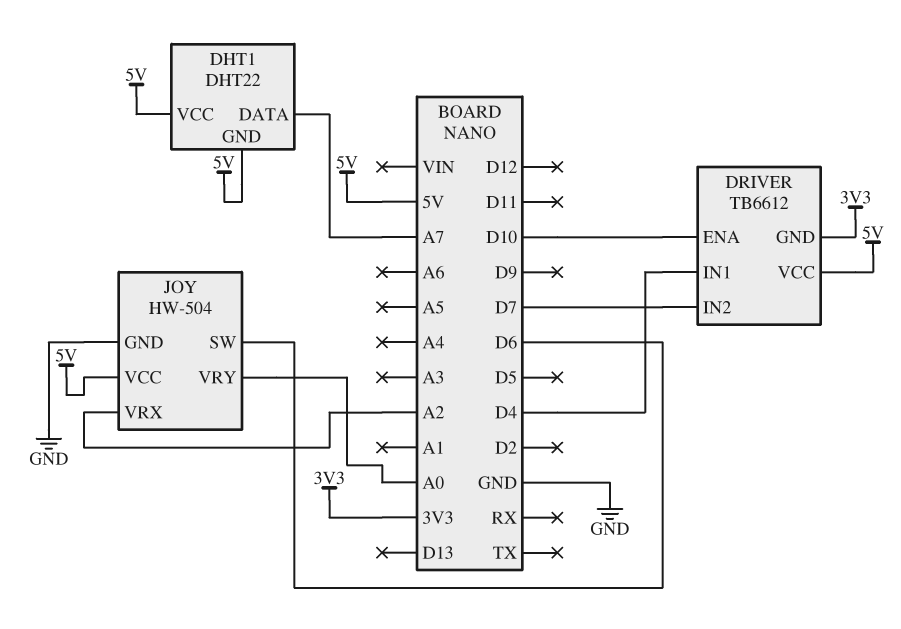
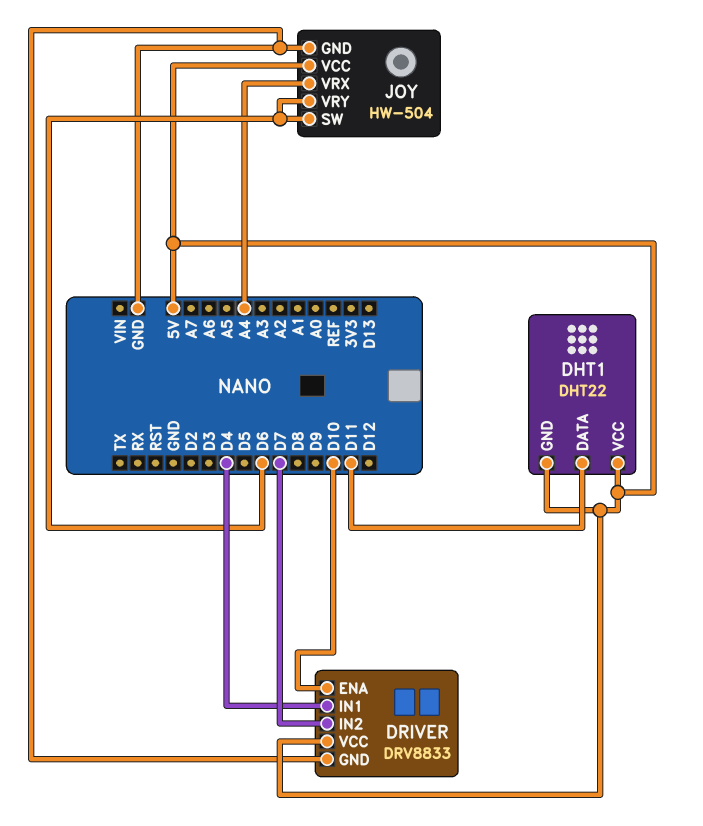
DHT1 pin DATA: A7 -> D11
DRIVER: TB6612 -> DRV8833
DRIVER pin GND: 3V3 -> GND
JOY pin VRX: A2 -> A4
JOY pin VRY: A0 -> D6

